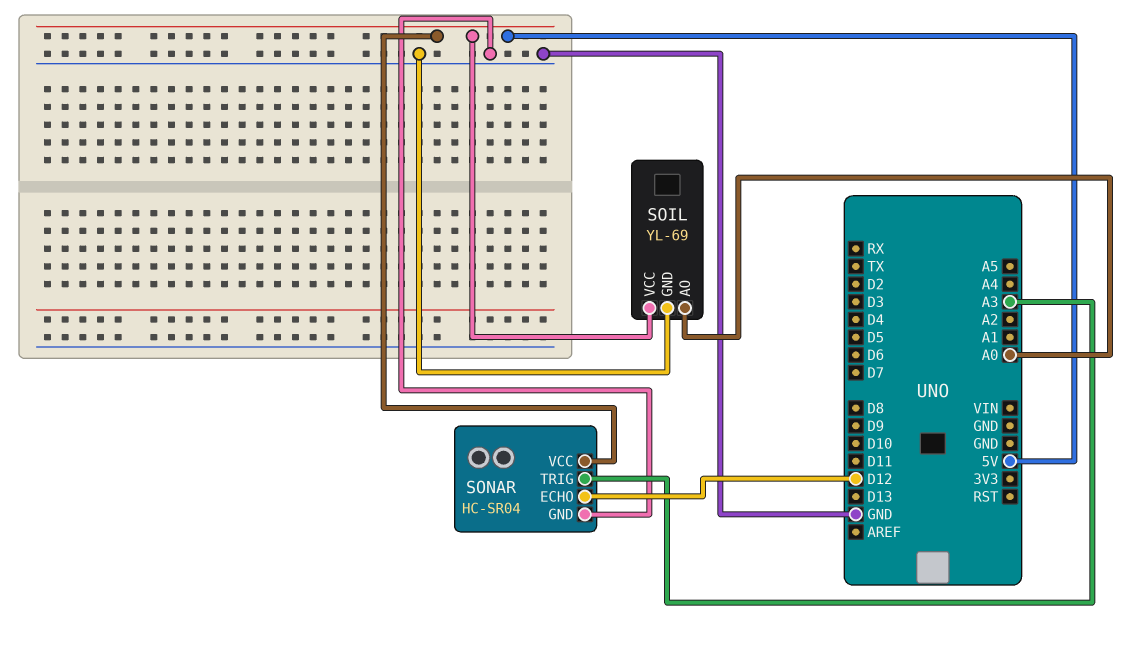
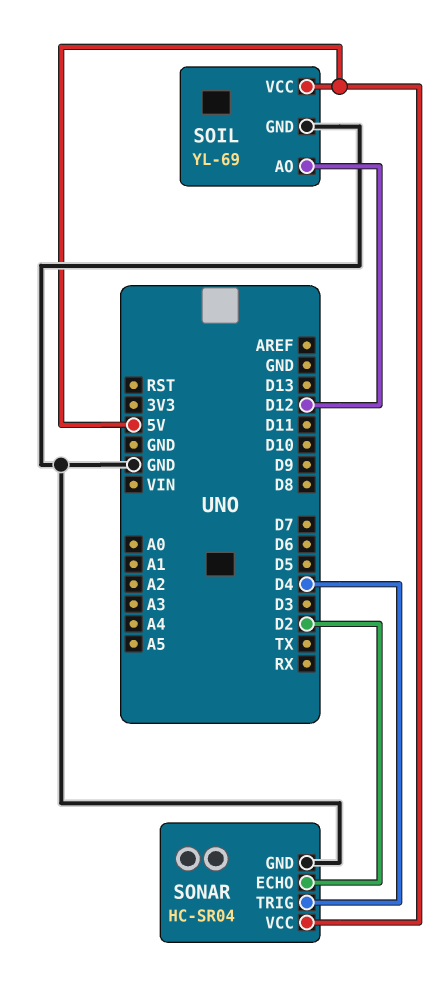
SOIL pin AO: A0 -> D12
SONAR pin ECHO: D12 -> D2
SONAR pin TRIG: A3 -> D4

